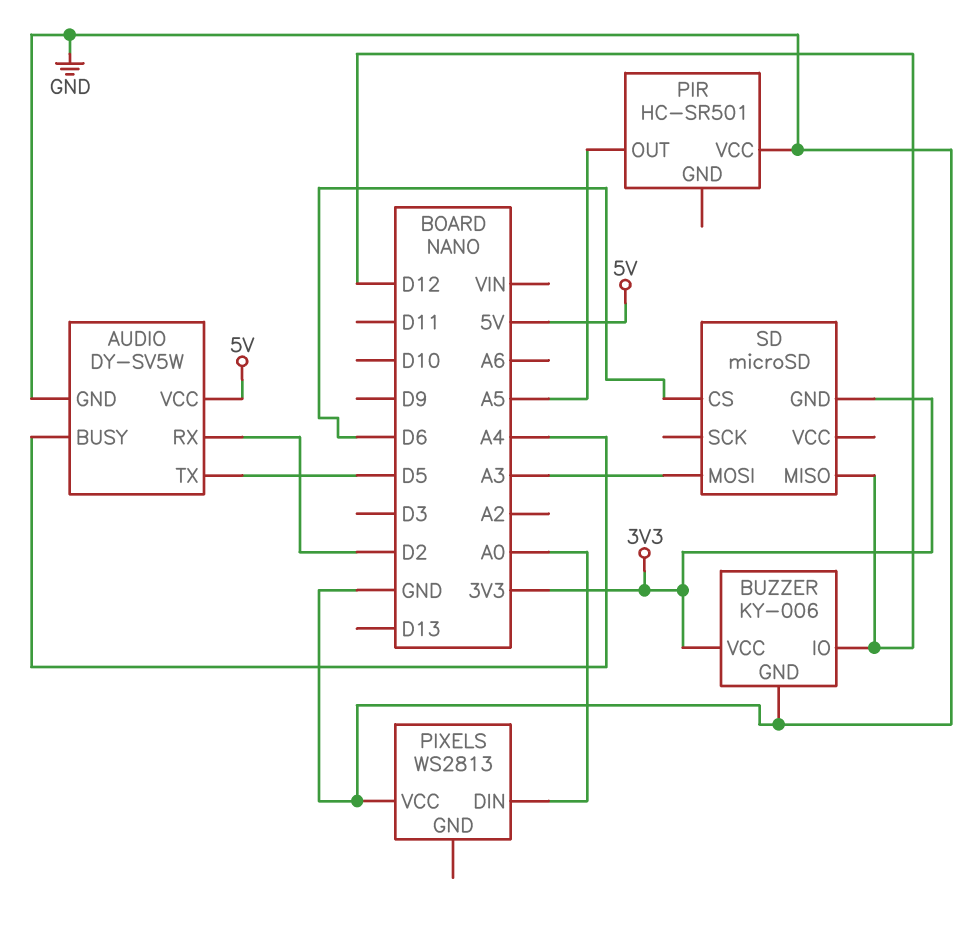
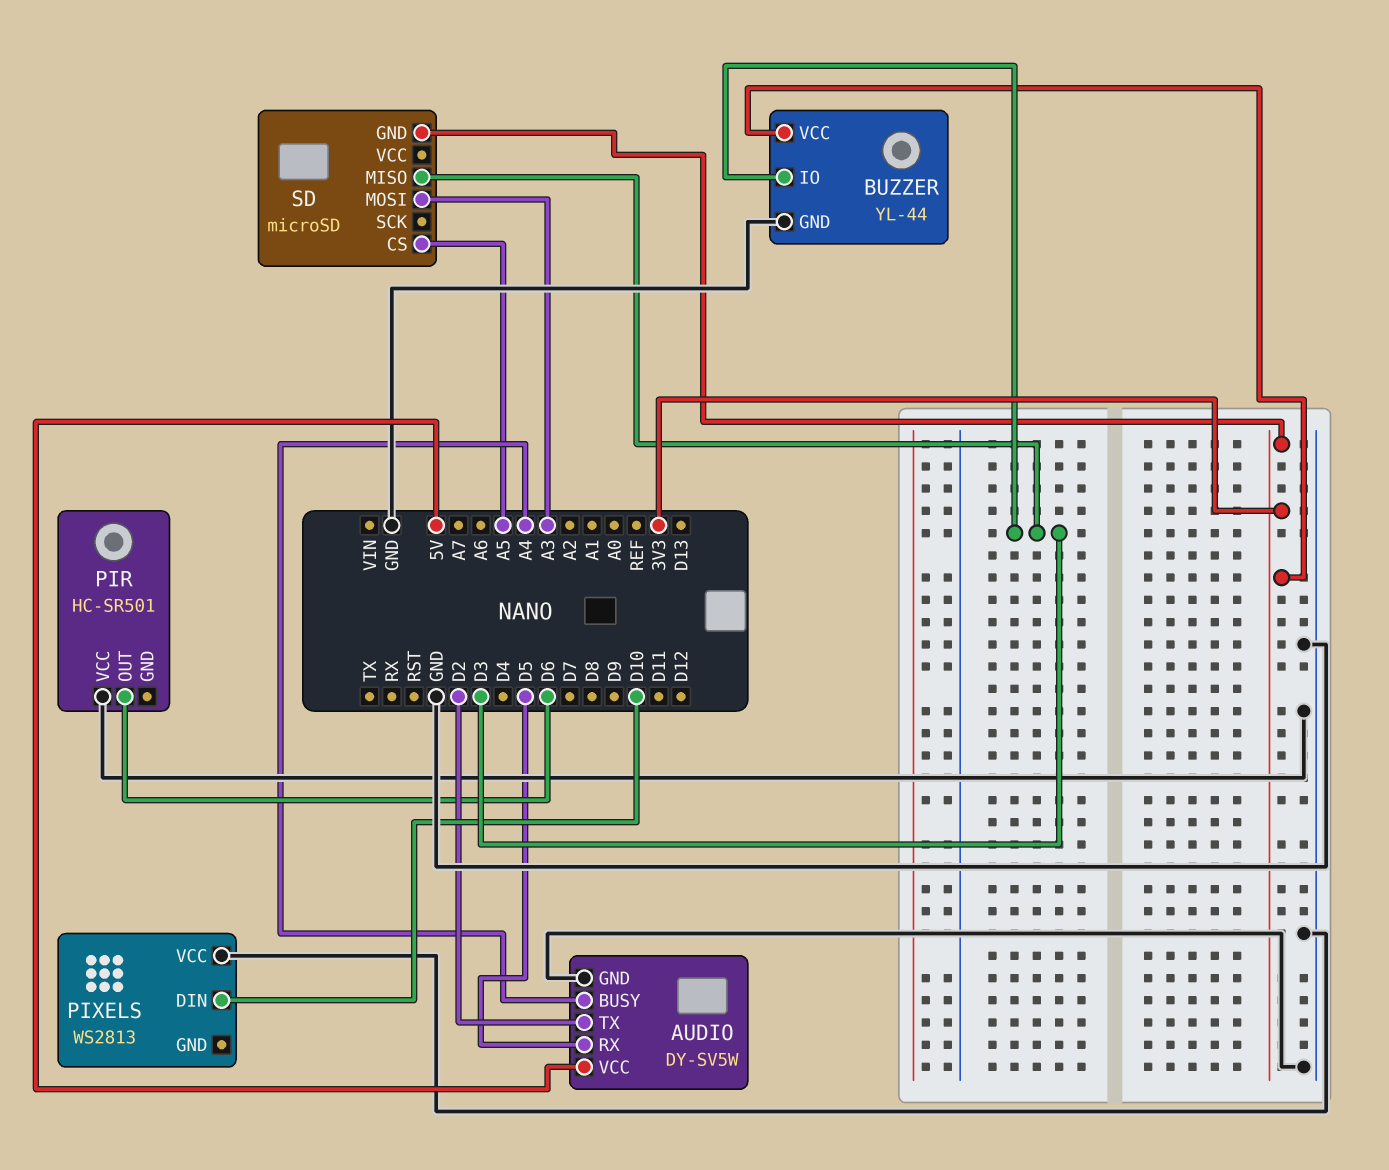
AUDIO pin RX: D2 -> D5
AUDIO pin TX: D5 -> D2
BUZZER: KY-006 -> YL-44
BUZZER pin IO: D12 -> D3
PIR pin OUT: A5 -> D6
PIXELS pin DIN: A0 -> D10
SD pin CS: D6 -> A5
SD pin MISO: D12 -> D3

